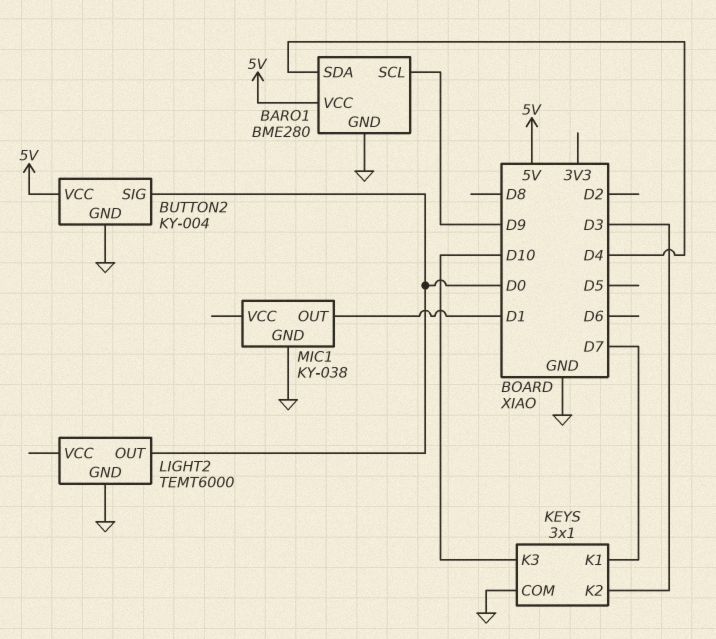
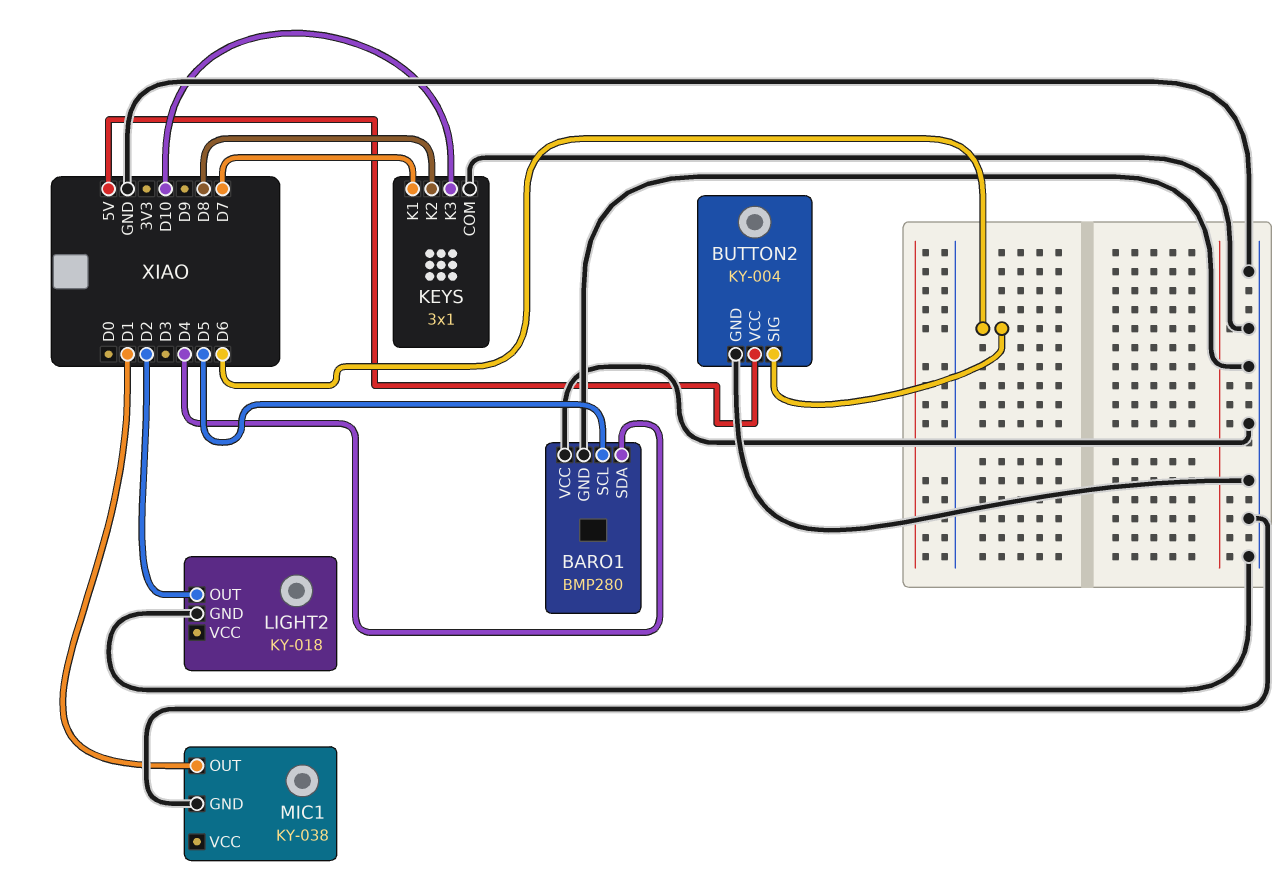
BARO1: BME280 -> BMP280
BARO1 pin SCL: D9 -> D5
BARO1 pin VCC: 5V -> GND
BUTTON2 pin SIG: D0 -> D6
KEYS pin K2: D3 -> D8
LIGHT2: TEMT6000 -> KY-018
LIGHT2 pin OUT: D0 -> D2

